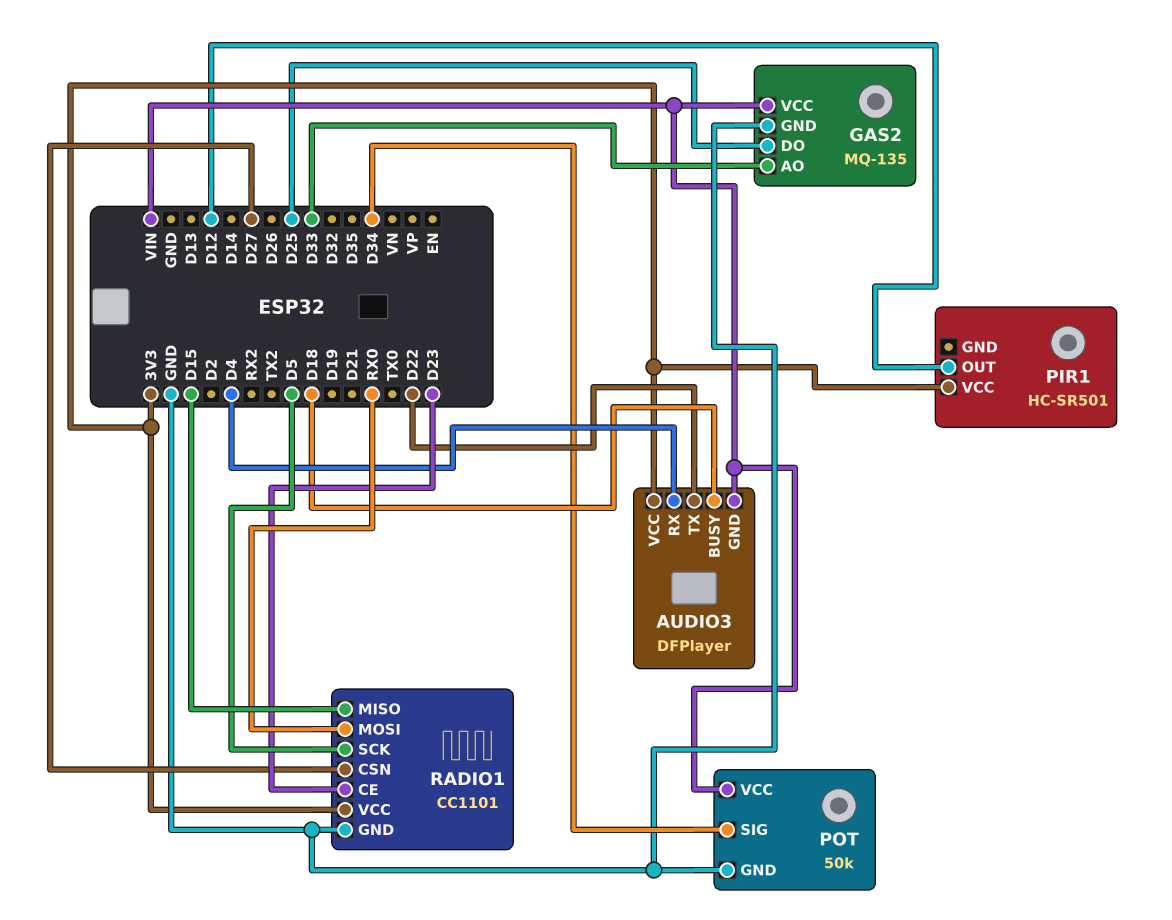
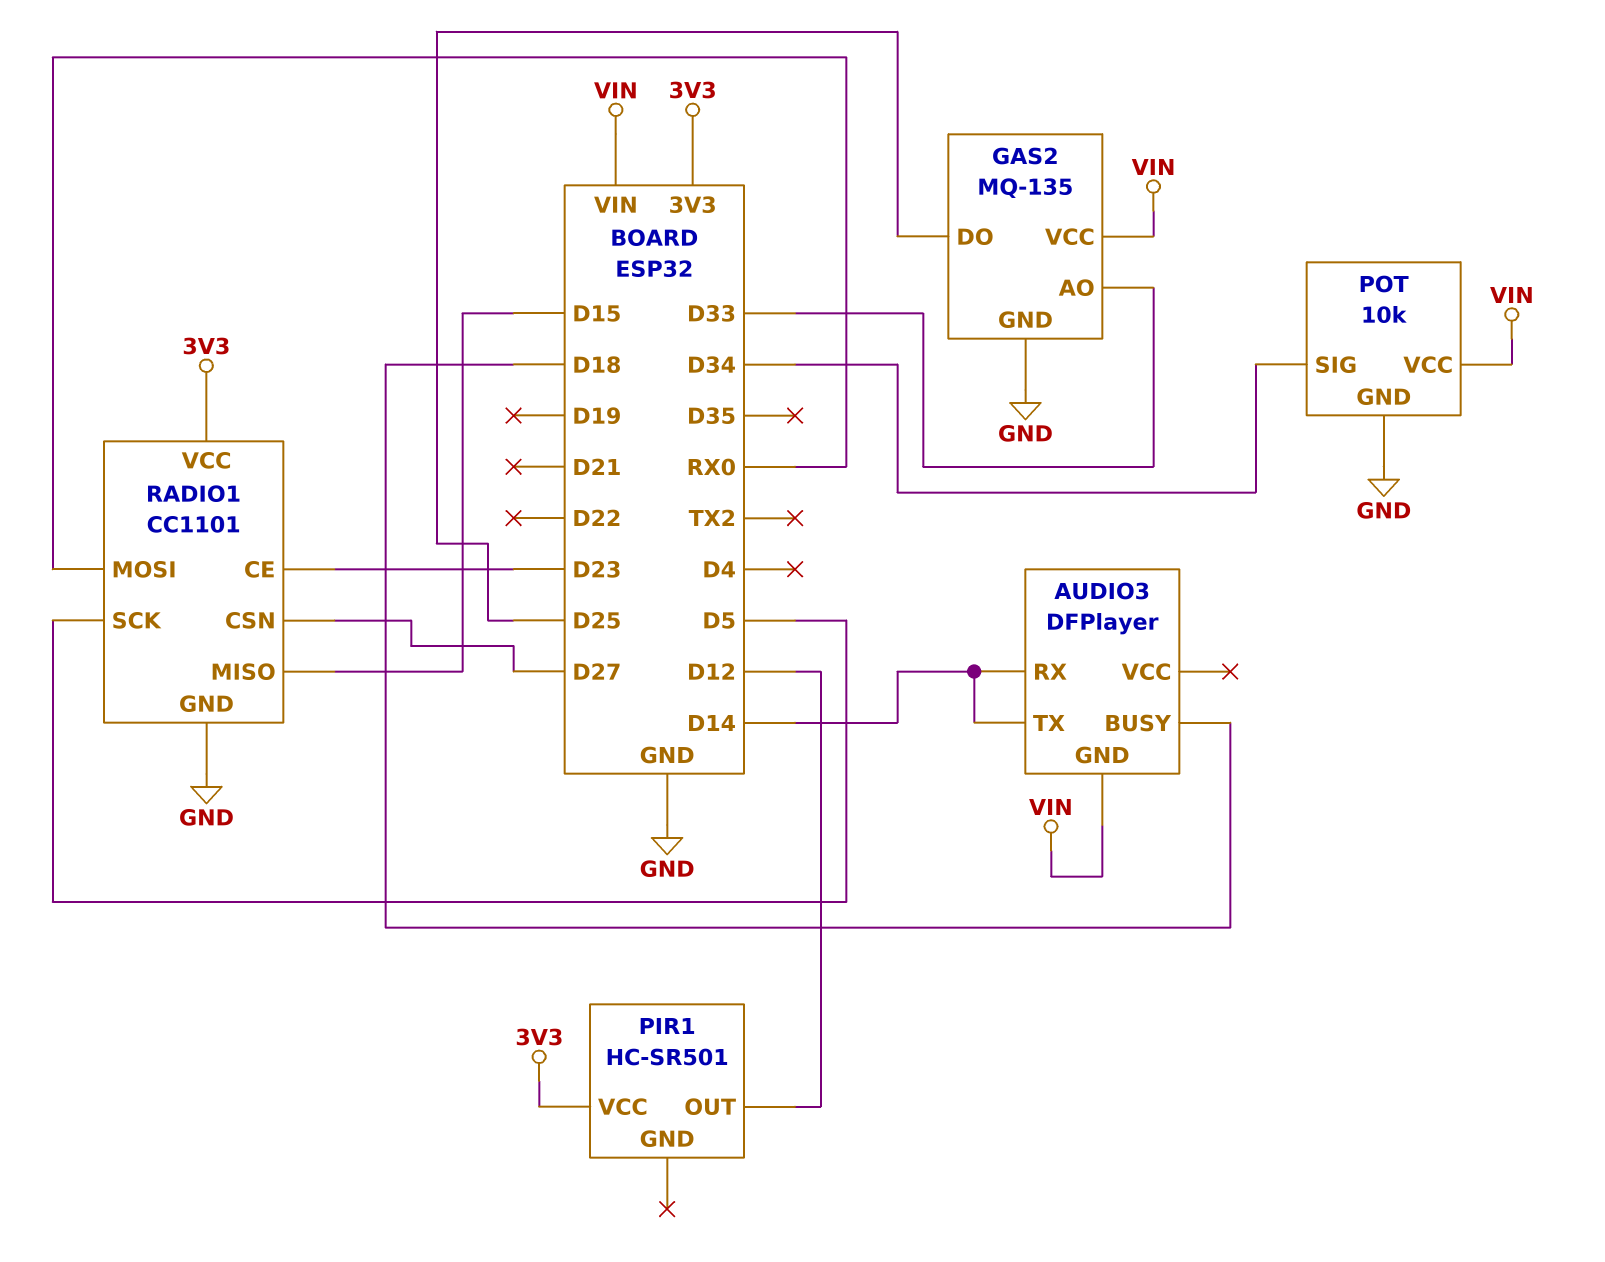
AUDIO3 pin RX: D4 -> D14
AUDIO3 pin TX: D22 -> D14
AUDIO3 pin VCC: 3V3 -> none
POT: 50k -> 10k

